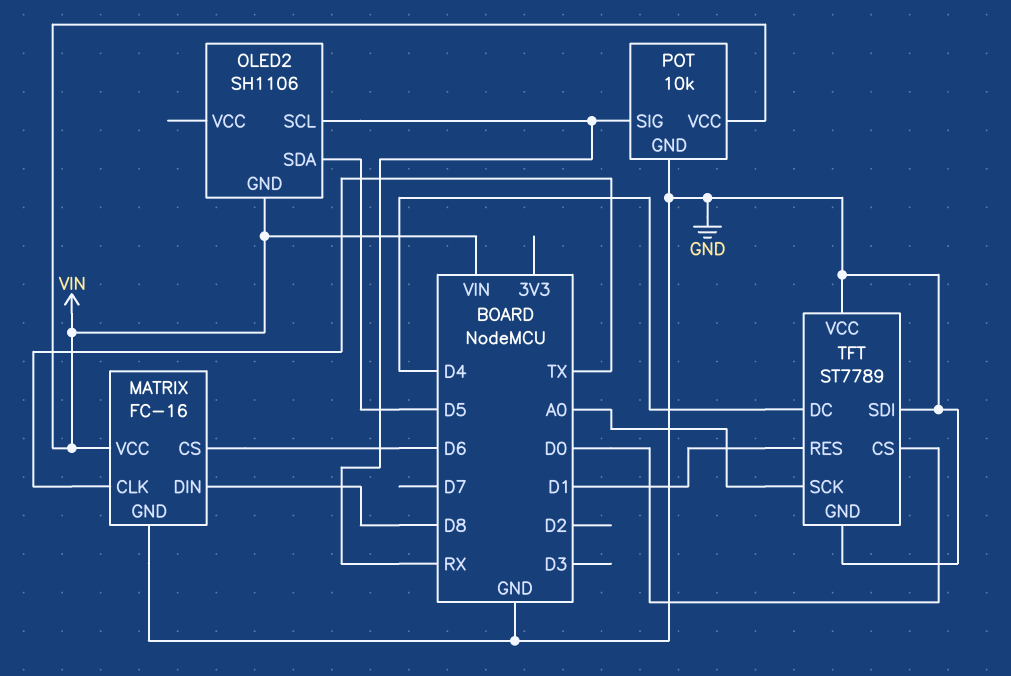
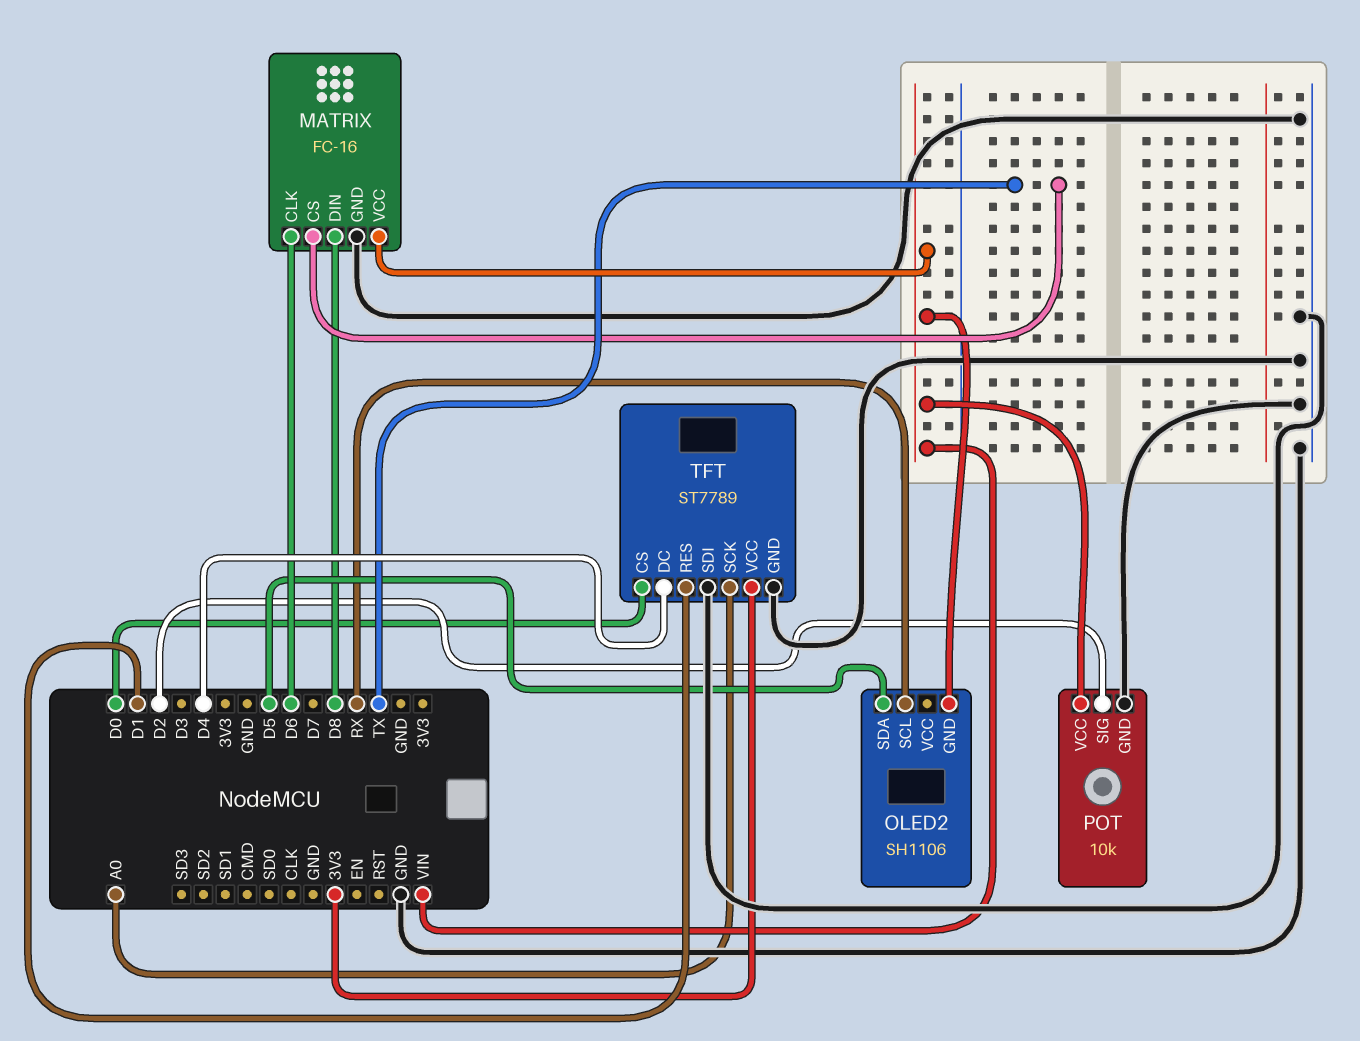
MATRIX pin CLK: TX -> D6
MATRIX pin CS: D6 -> TX
POT pin SIG: RX -> D2
TFT pin VCC: GND -> 3V3

